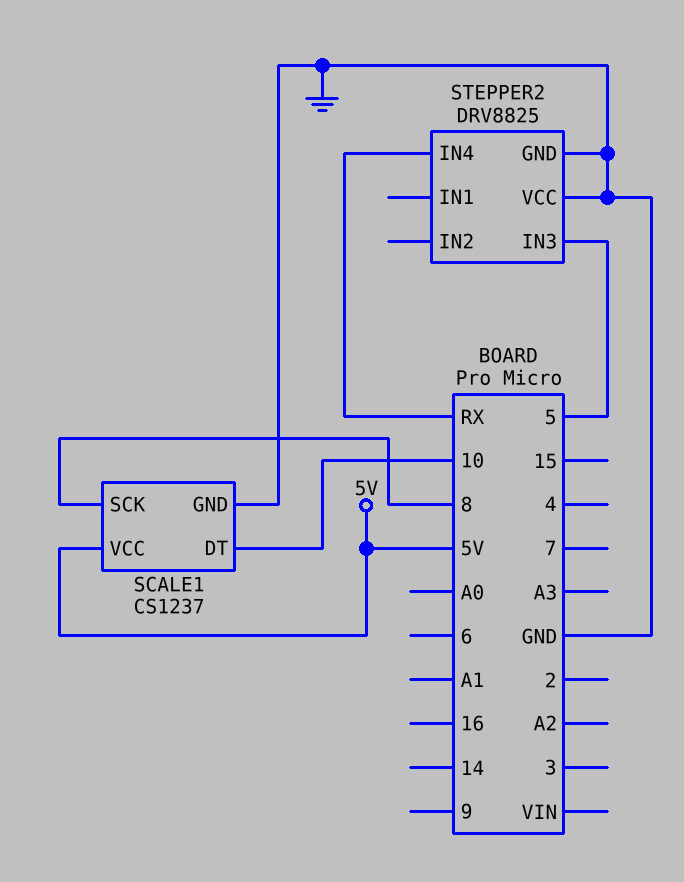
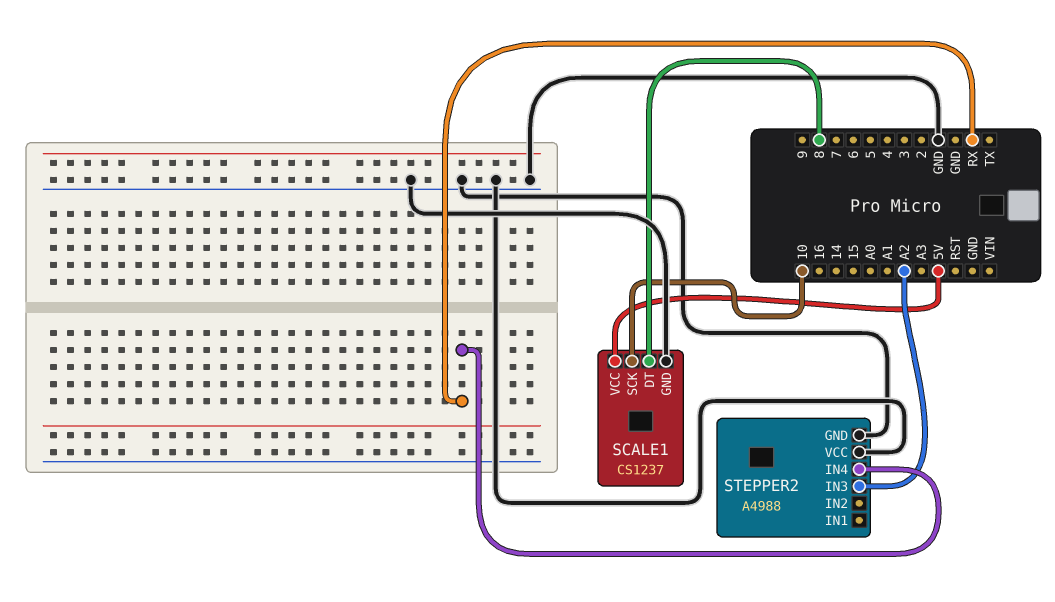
SCALE1 pin DT: 10 -> 8
SCALE1 pin SCK: 8 -> 10
STEPPER2: DRV8825 -> A4988
STEPPER2 pin IN3: 5 -> A2

